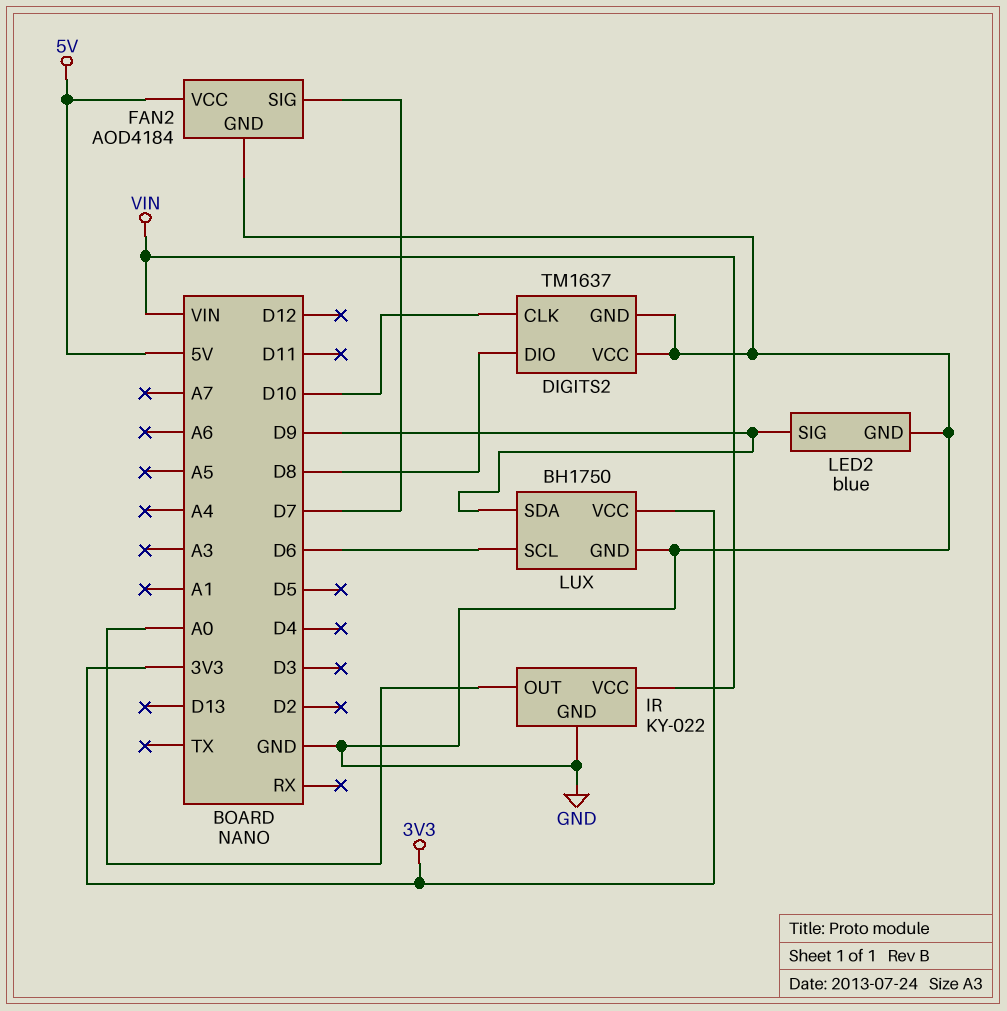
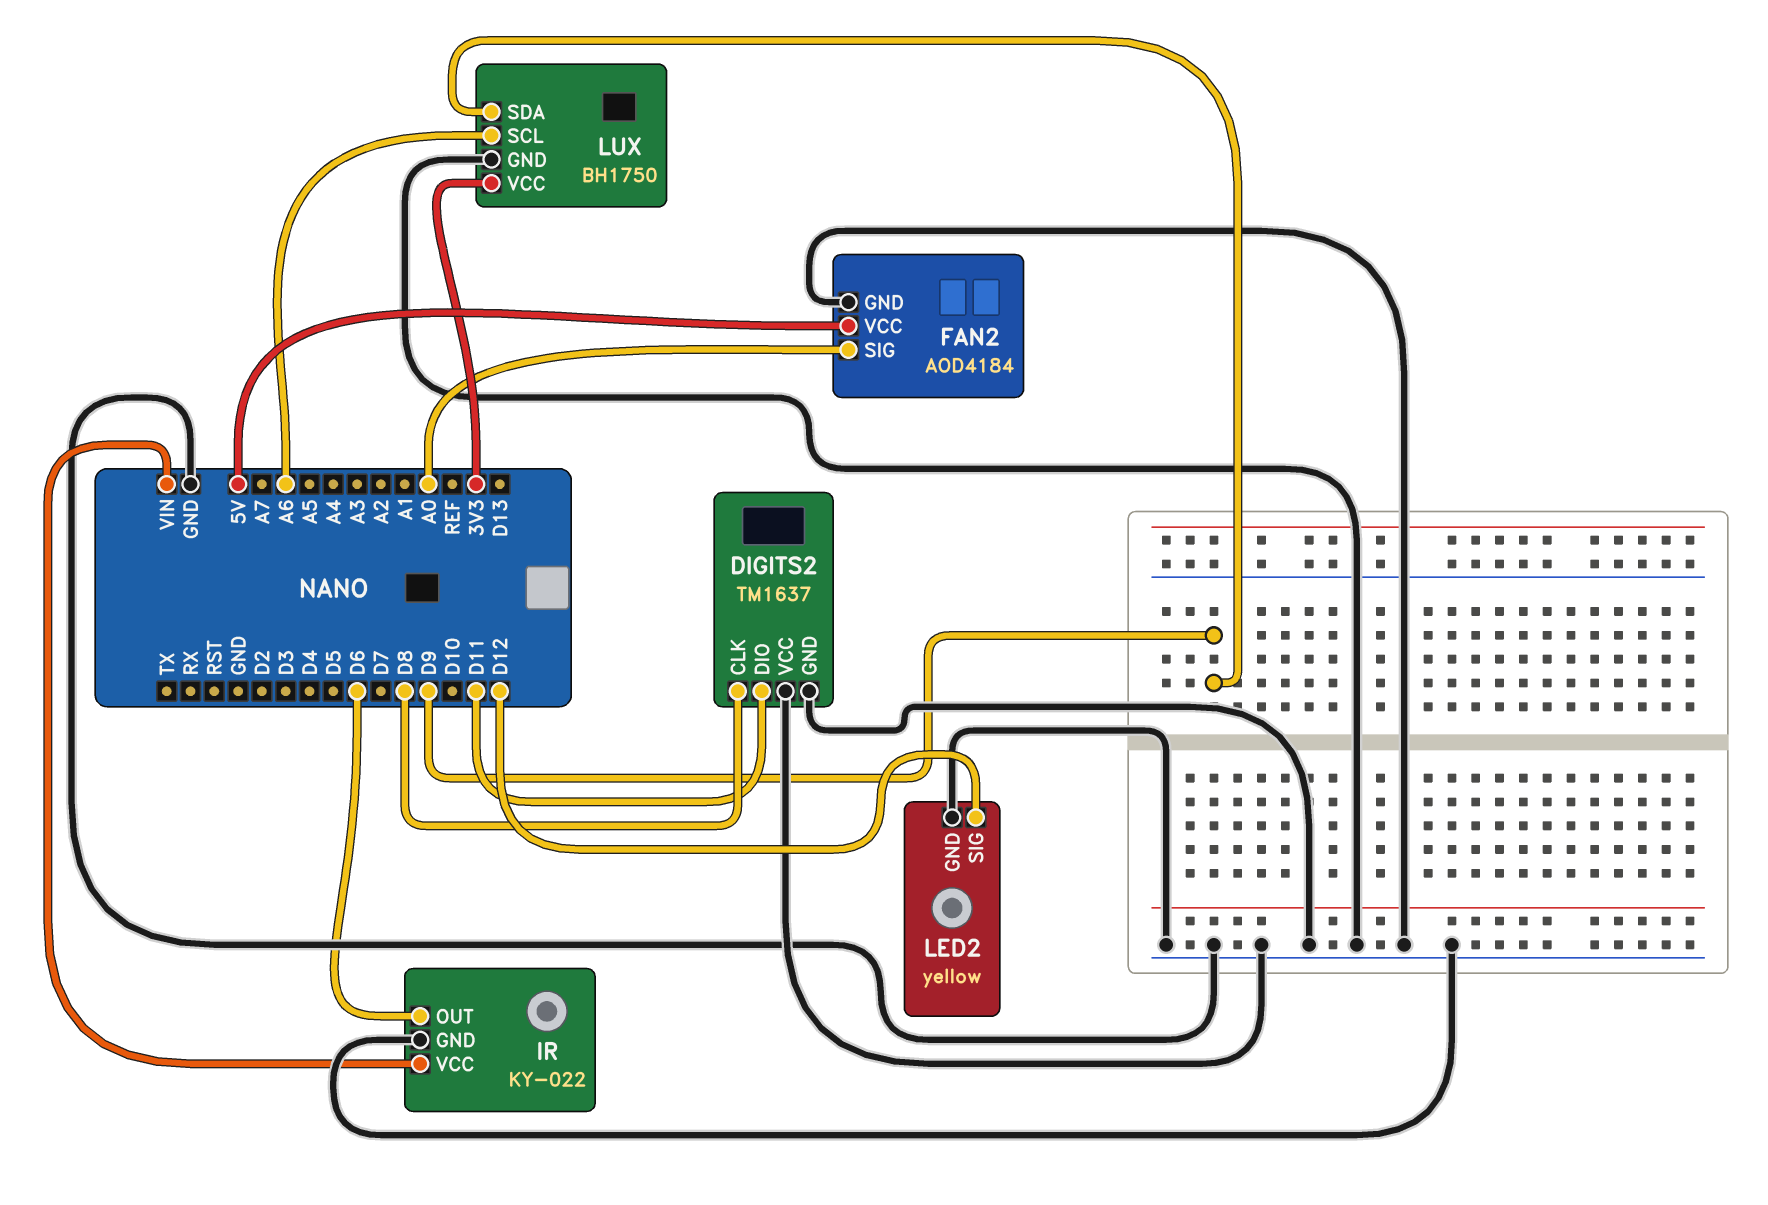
DIGITS2 pin CLK: D10 -> D8
DIGITS2 pin DIO: D8 -> D11
FAN2 pin SIG: D7 -> A0
IR pin OUT: A0 -> D6
LED2: blue -> yellow
LED2 pin SIG: D9 -> D12
LUX pin SCL: D6 -> A6

